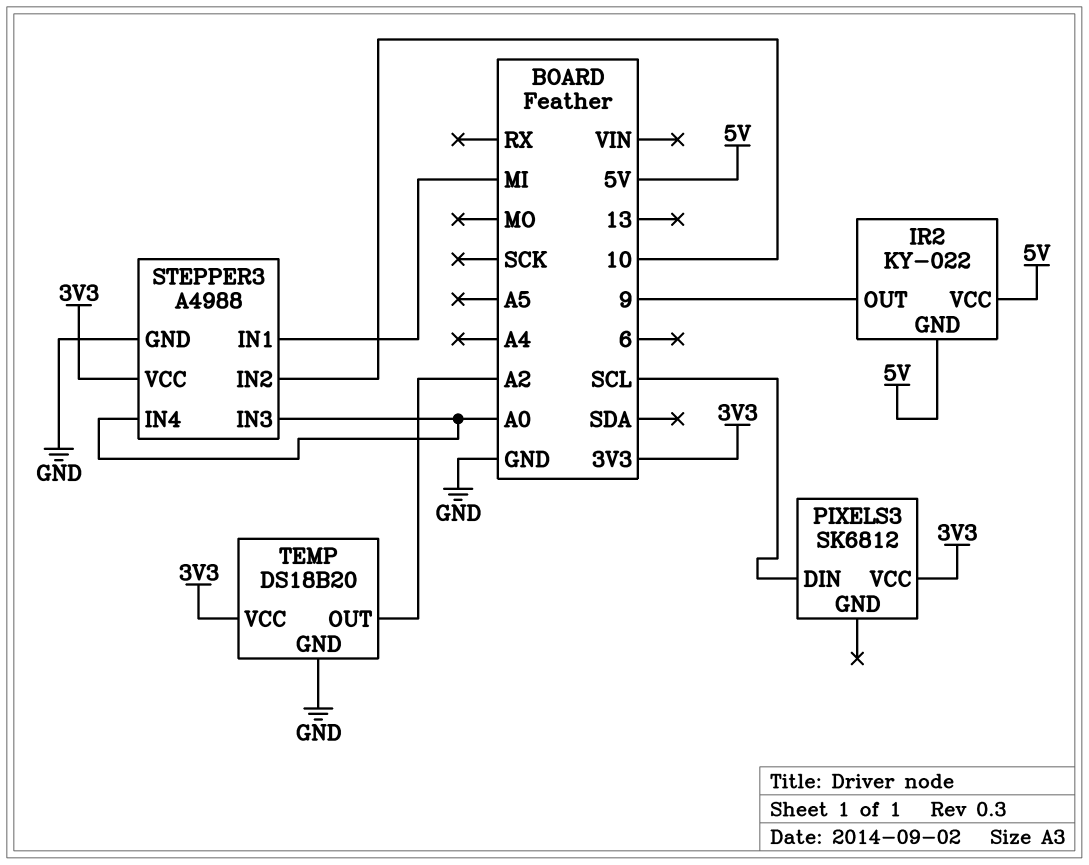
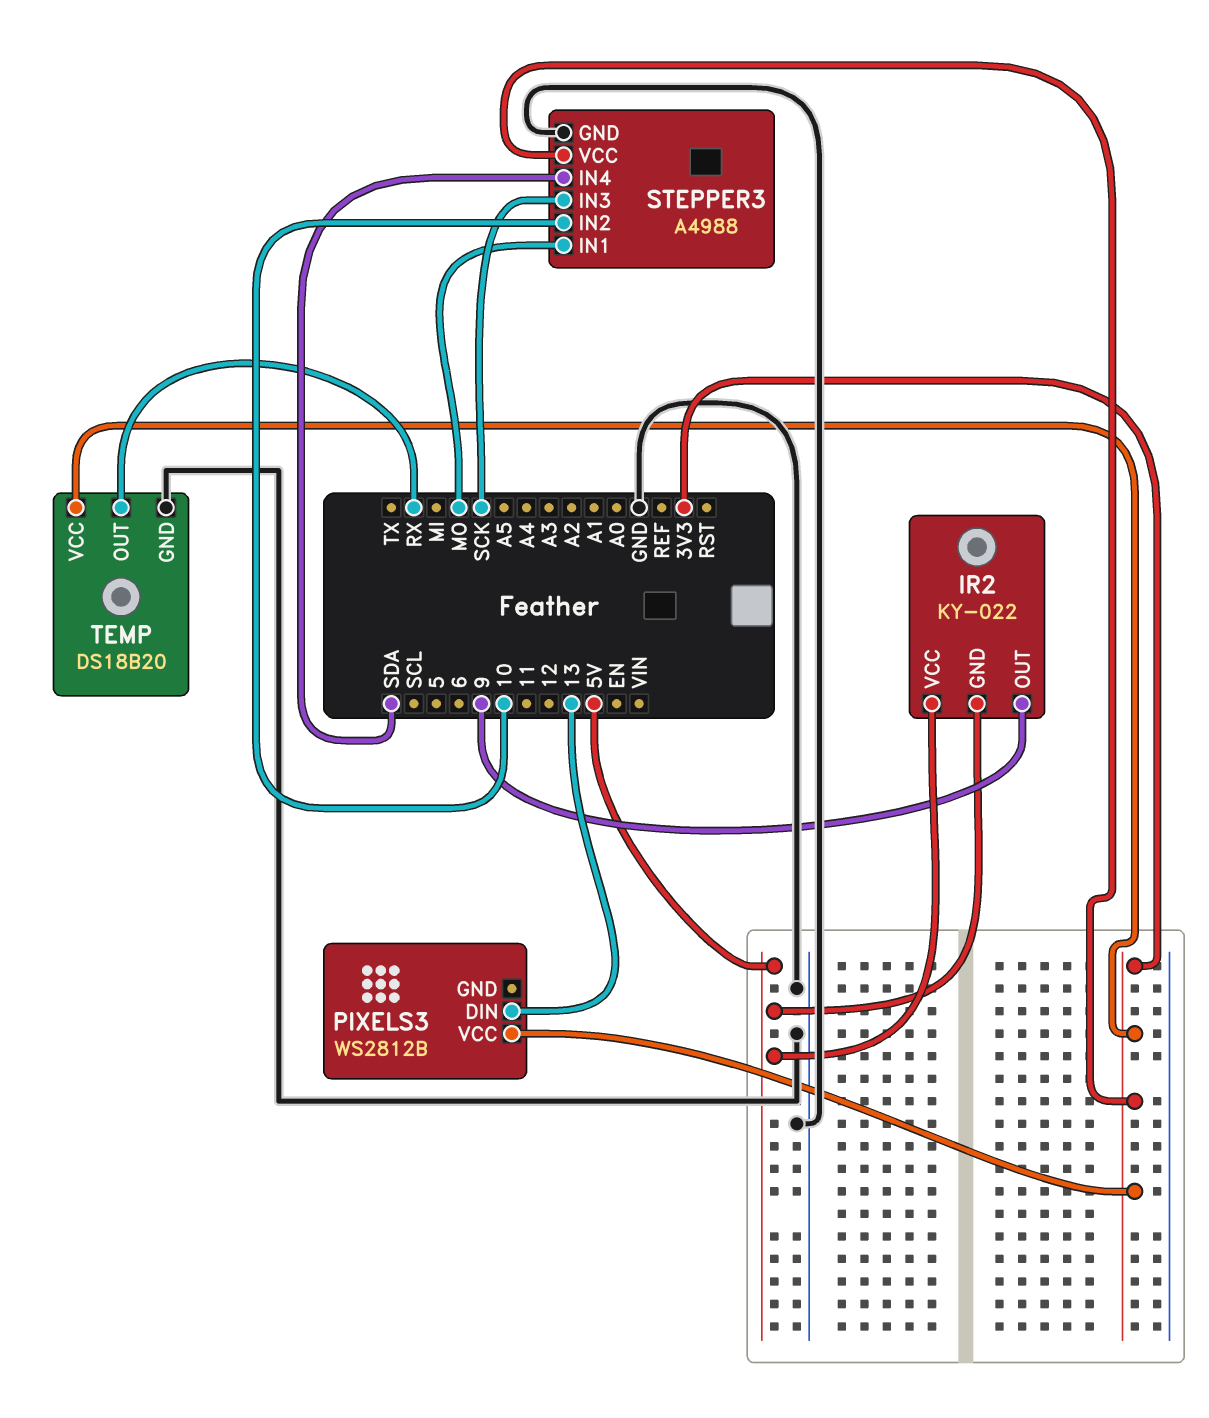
PIXELS3: SK6812 -> WS2812B
PIXELS3 pin DIN: SCL -> 13
STEPPER3 pin IN1: MI -> MO
STEPPER3 pin IN3: A0 -> SCK
STEPPER3 pin IN4: A0 -> SDA
TEMP pin OUT: A2 -> RX

